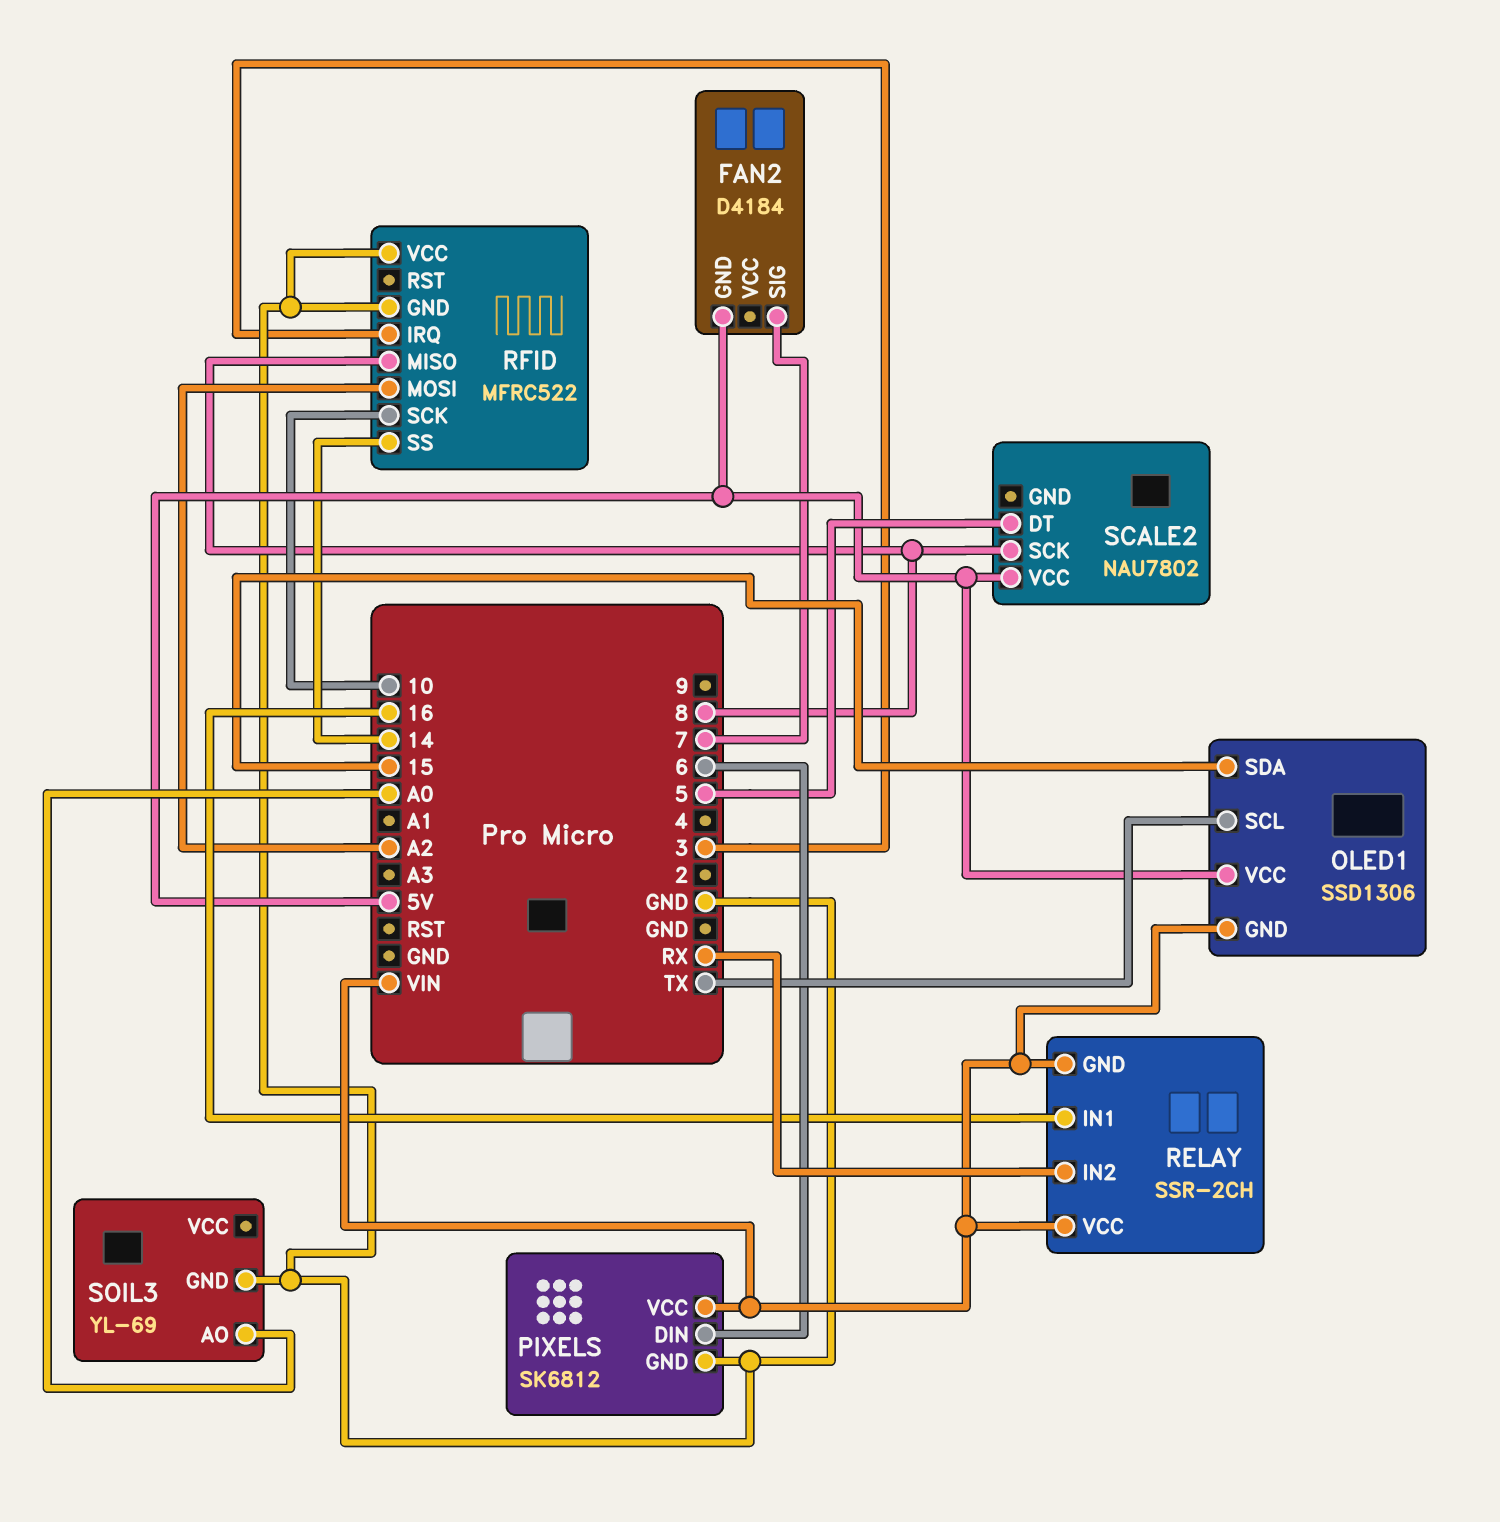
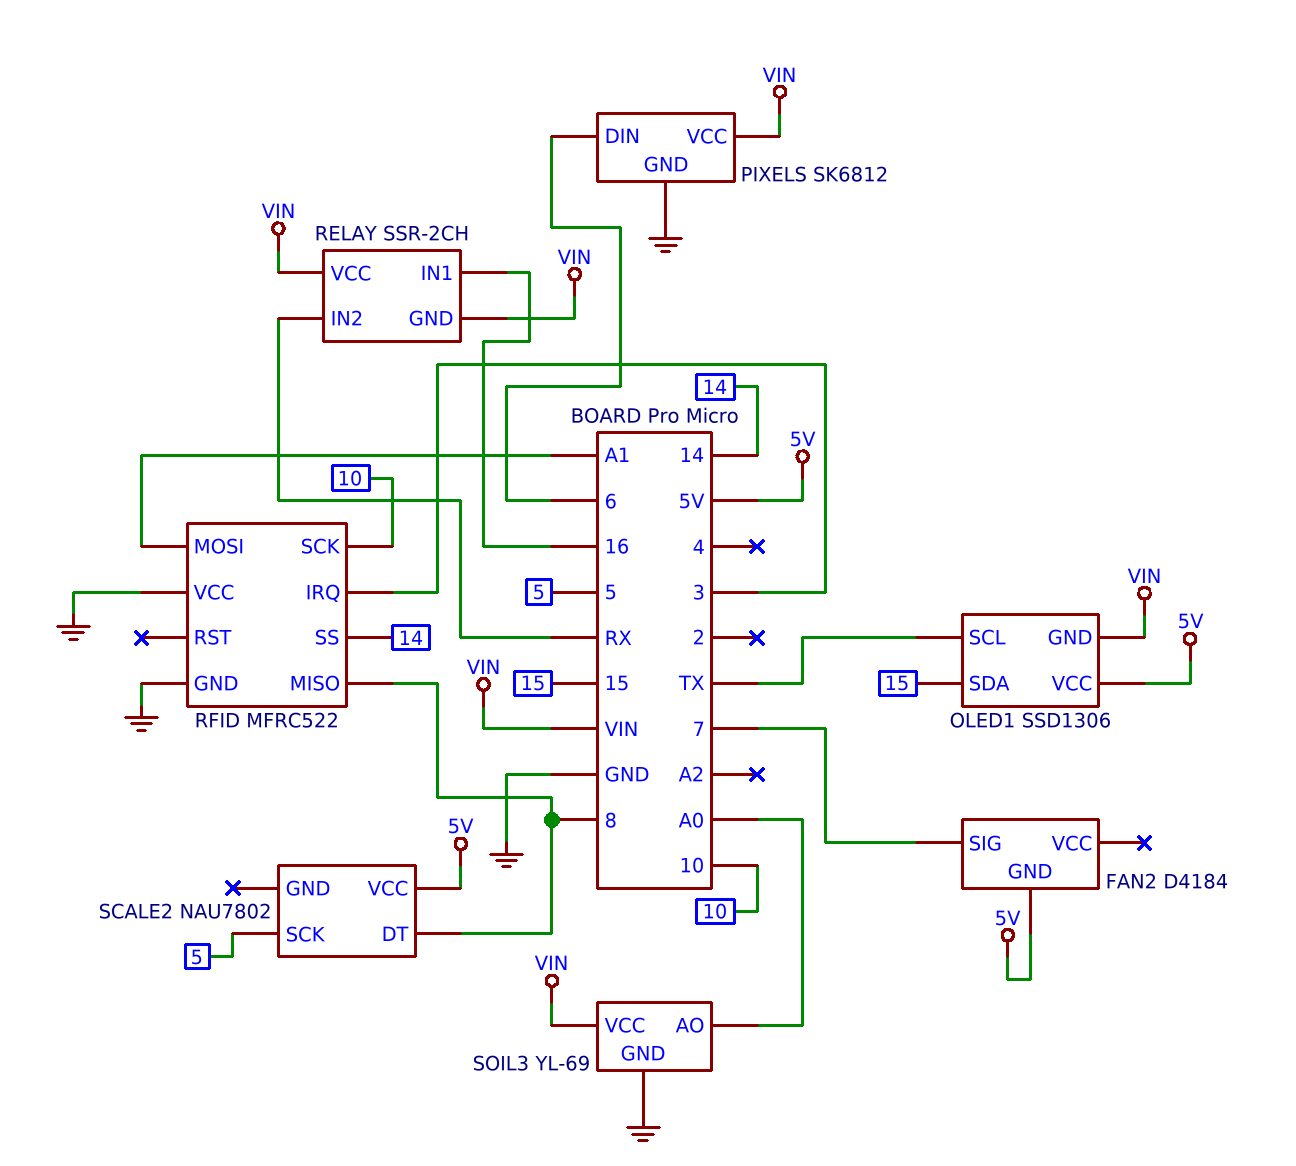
RFID pin MOSI: A2 -> A1
SCALE2 pin DT: 5 -> 8
SCALE2 pin SCK: 8 -> 5
SOIL3 pin VCC: none -> VIN

